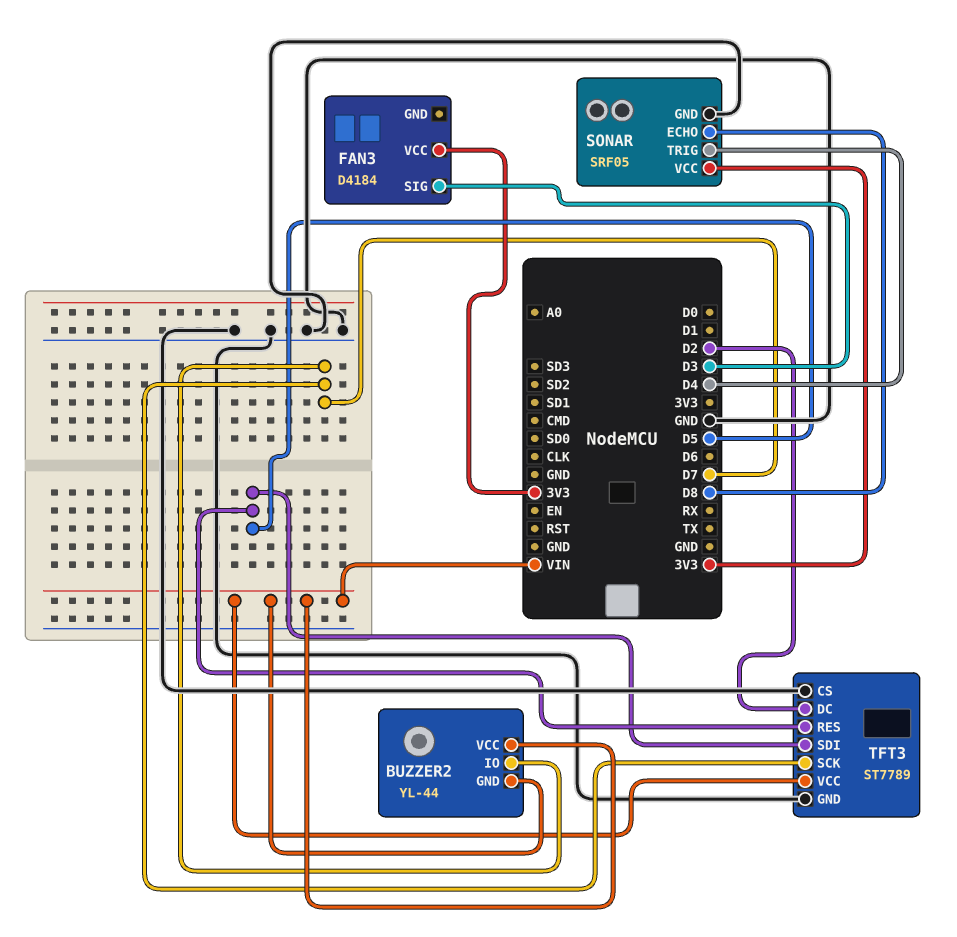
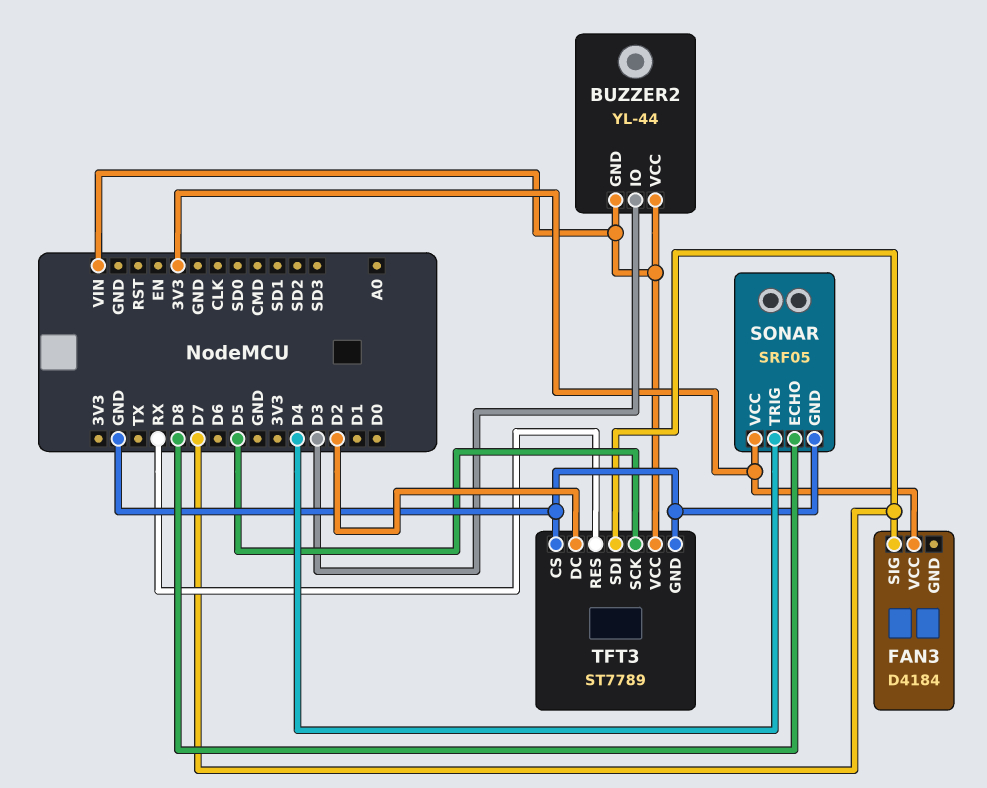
BUZZER2 pin IO: D7 -> D3
FAN3 pin SIG: D3 -> D7
TFT3 pin RES: D5 -> RX
TFT3 pin SCK: D7 -> D5
TFT3 pin SDI: D5 -> D7

